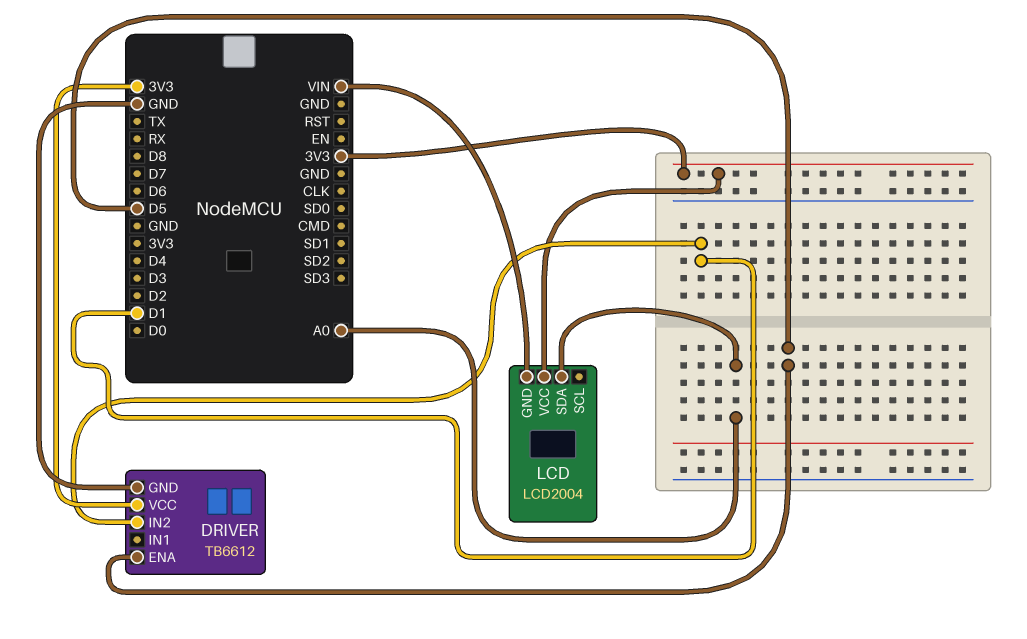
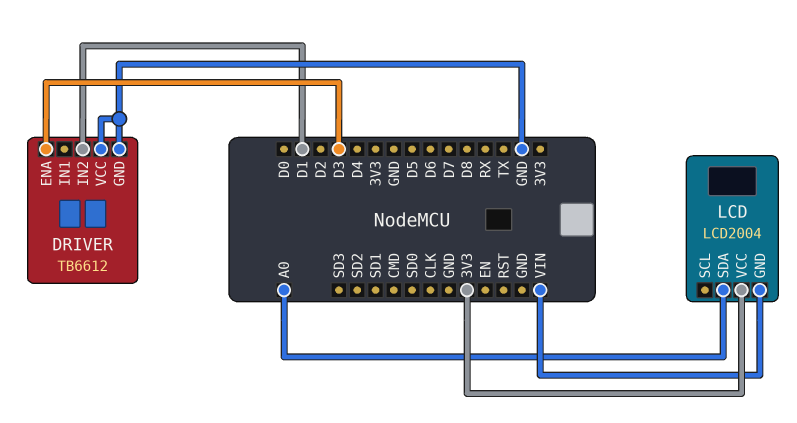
DRIVER pin ENA: D5 -> D3
DRIVER pin VCC: 3V3 -> GND

